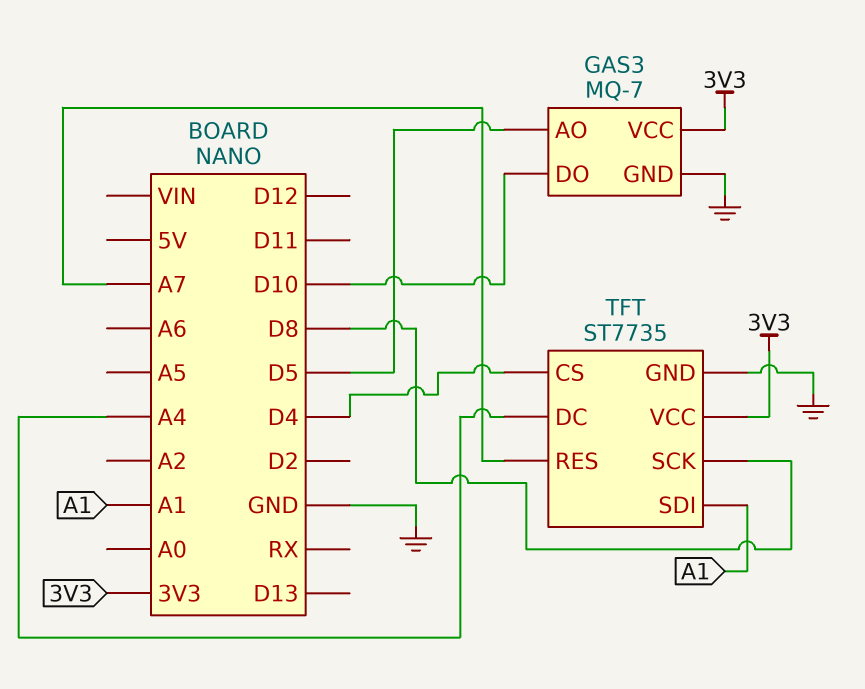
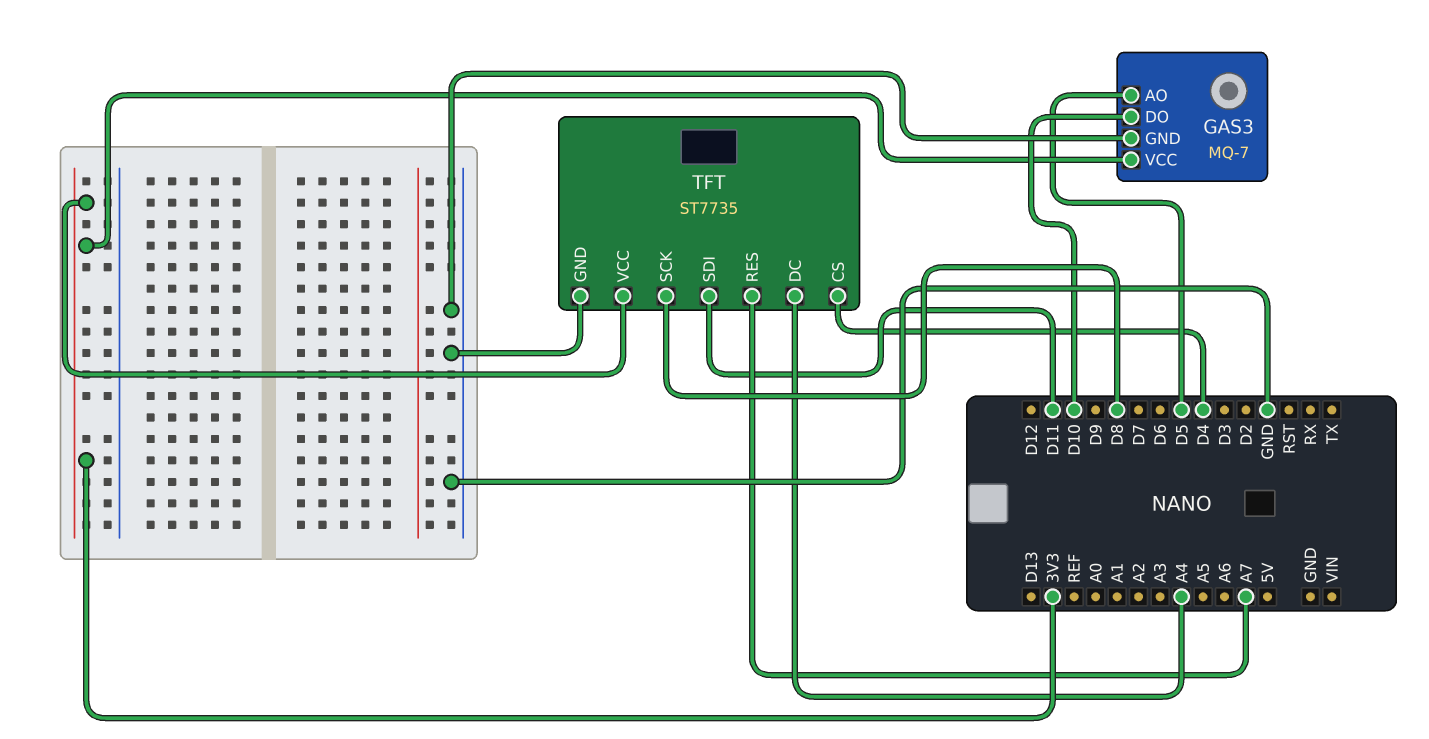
TFT pin SDI: A1 -> D11

